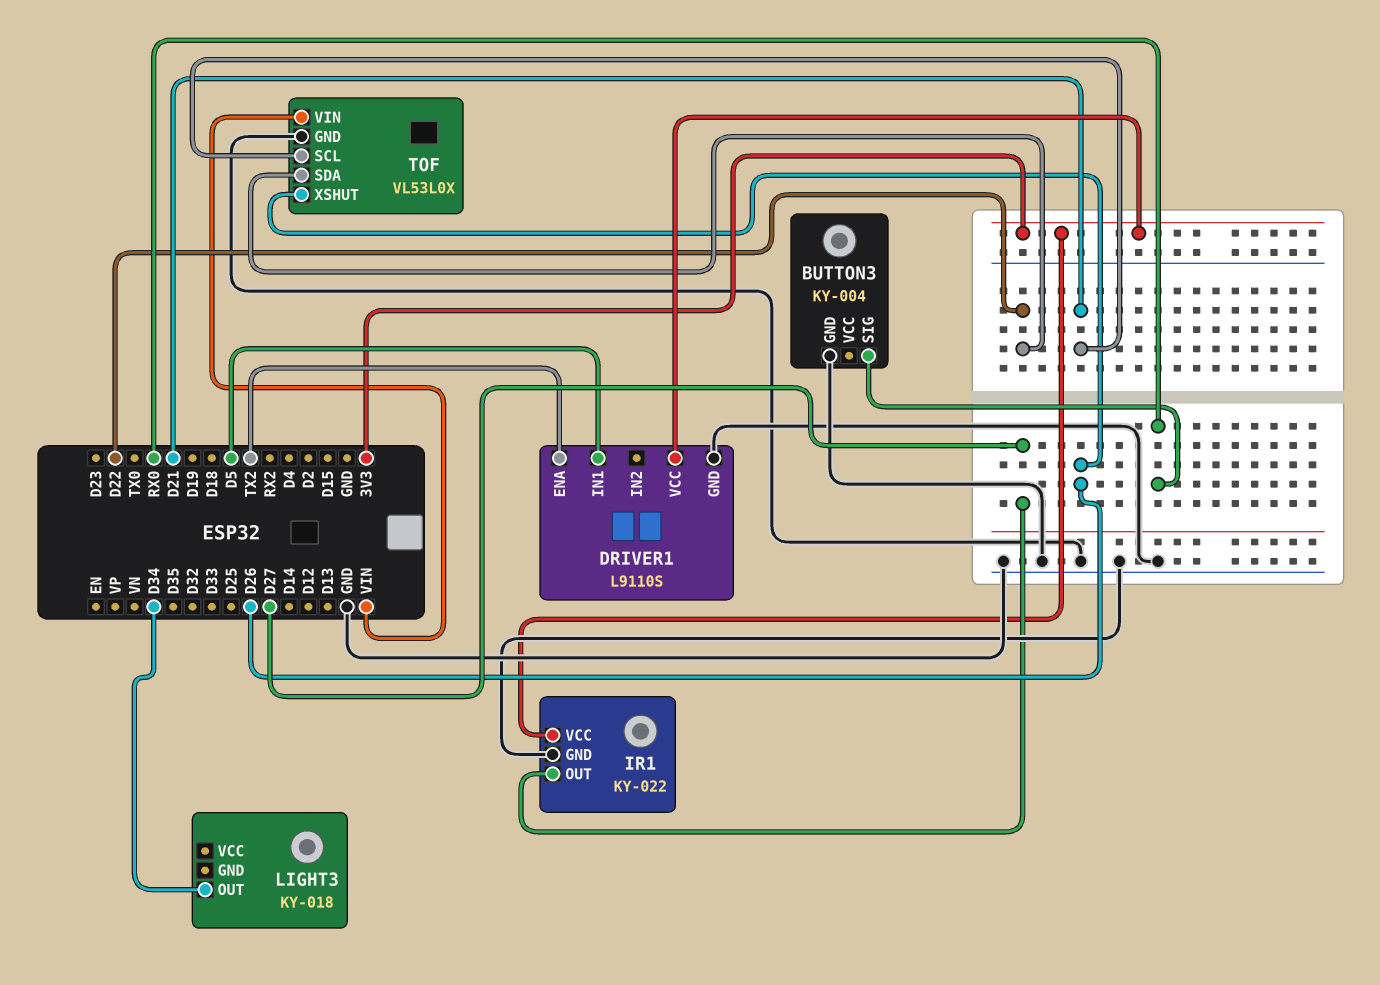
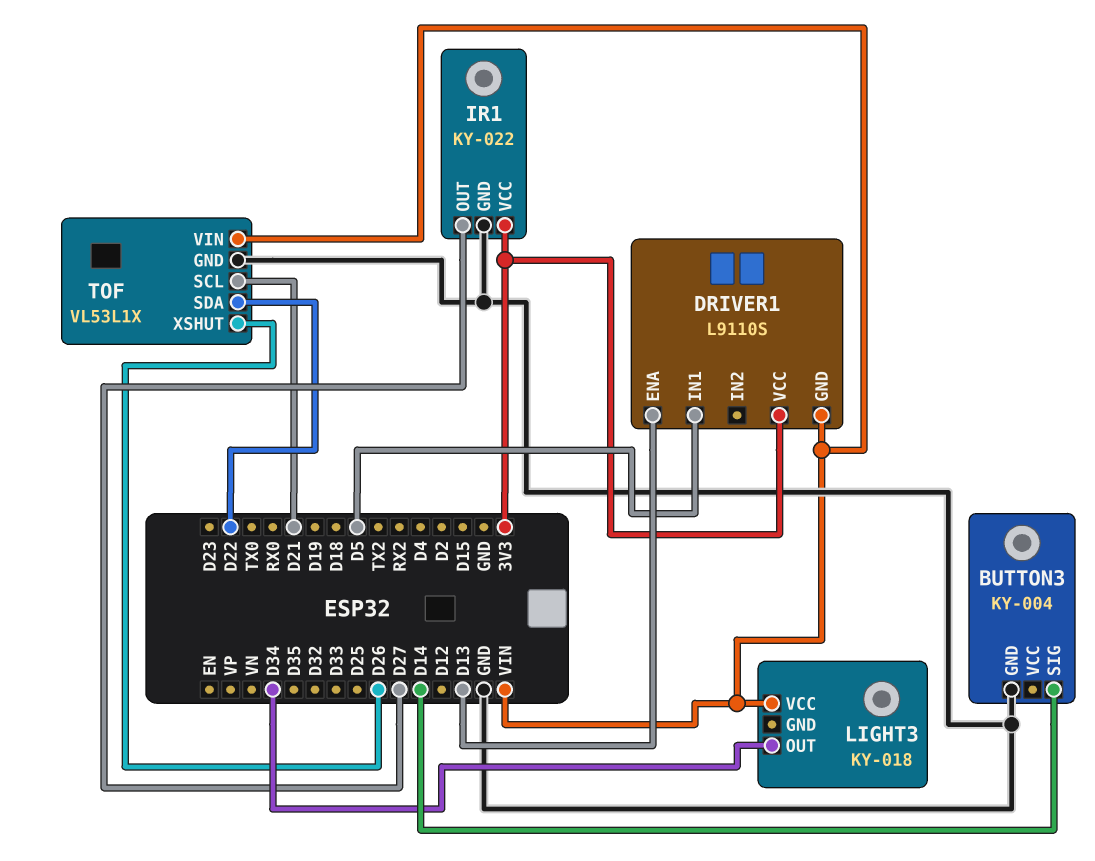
BUTTON3 pin SIG: RX0 -> D14
DRIVER1 pin ENA: TX2 -> D13
DRIVER1 pin GND: GND -> VIN
LIGHT3 pin VCC: none -> VIN
TOF: VL53L0X -> VL53L1X

